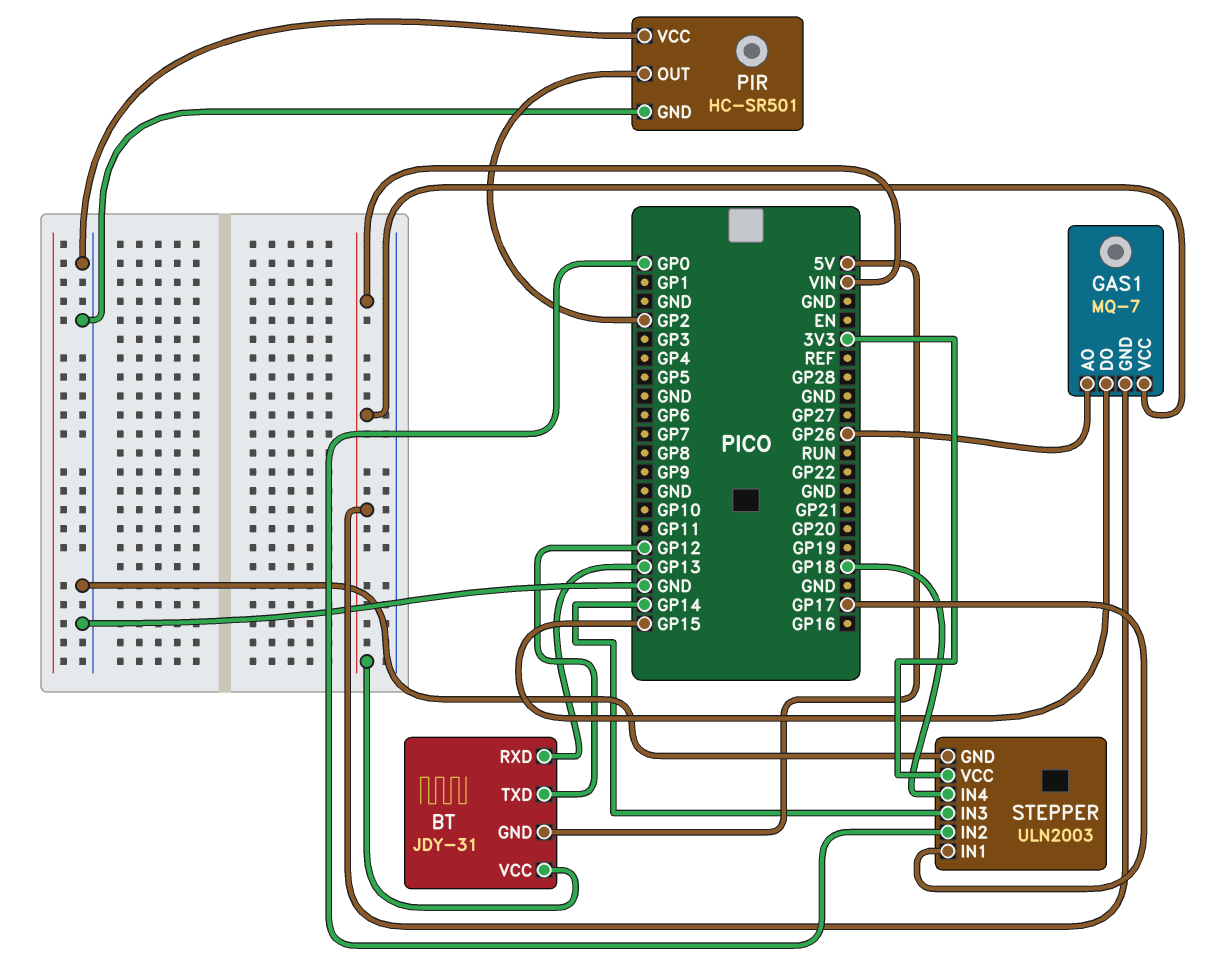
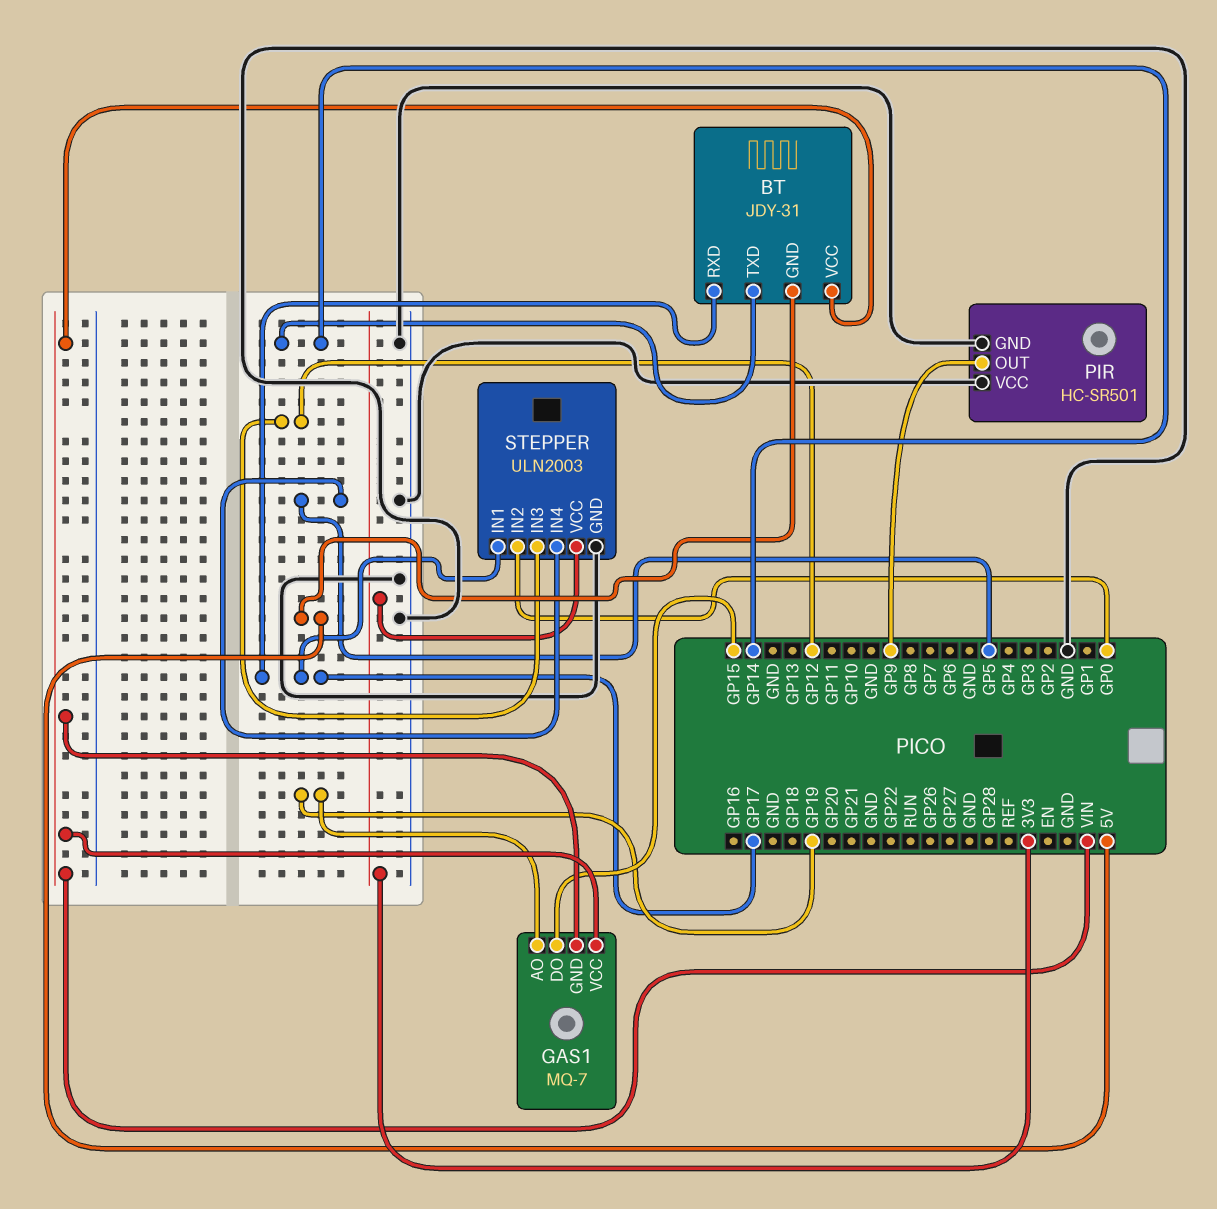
BT pin RXD: GP13 -> GP17
BT pin TXD: GP12 -> GP14
GAS1 pin AO: GP26 -> GP19
PIR pin OUT: GP2 -> GP9
STEPPER pin IN3: GP14 -> GP12
STEPPER pin IN4: GP18 -> GP5

